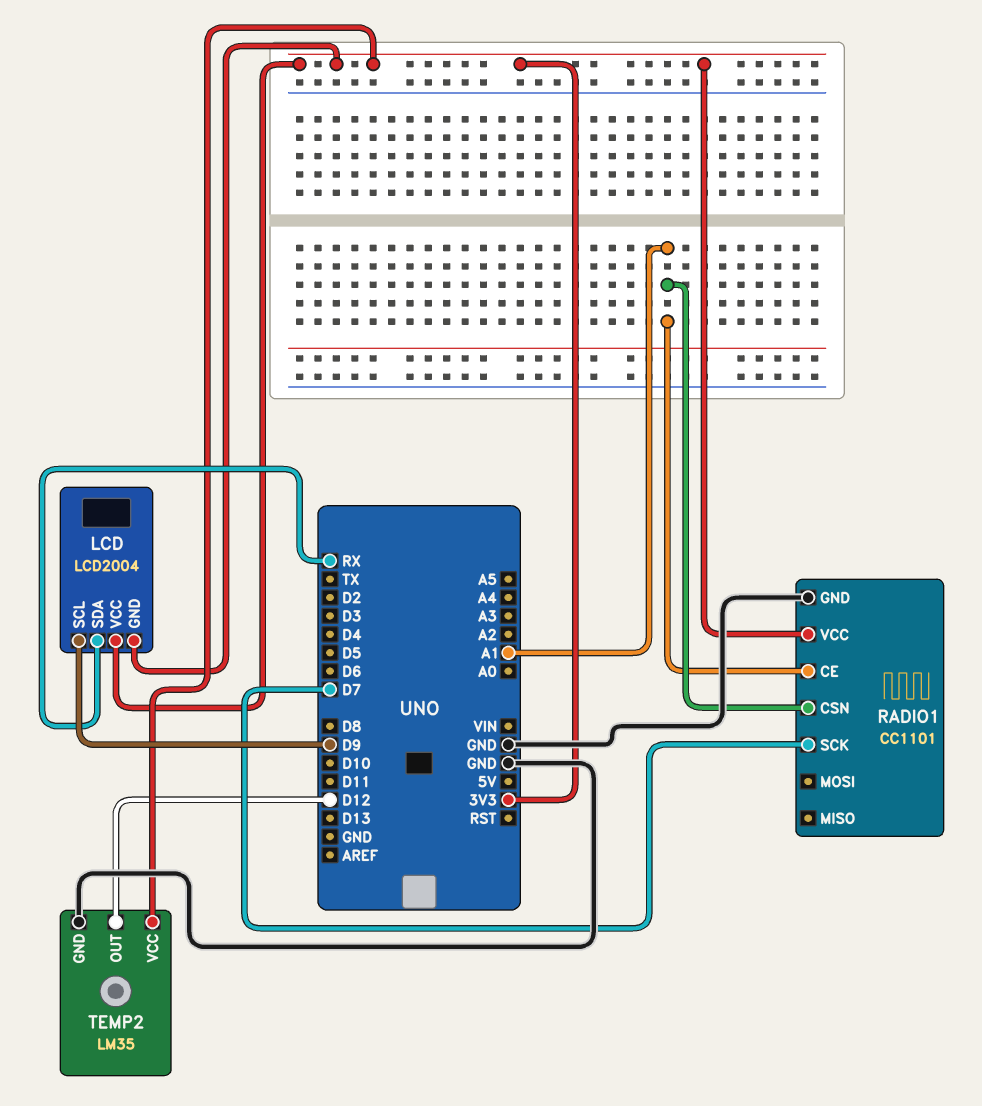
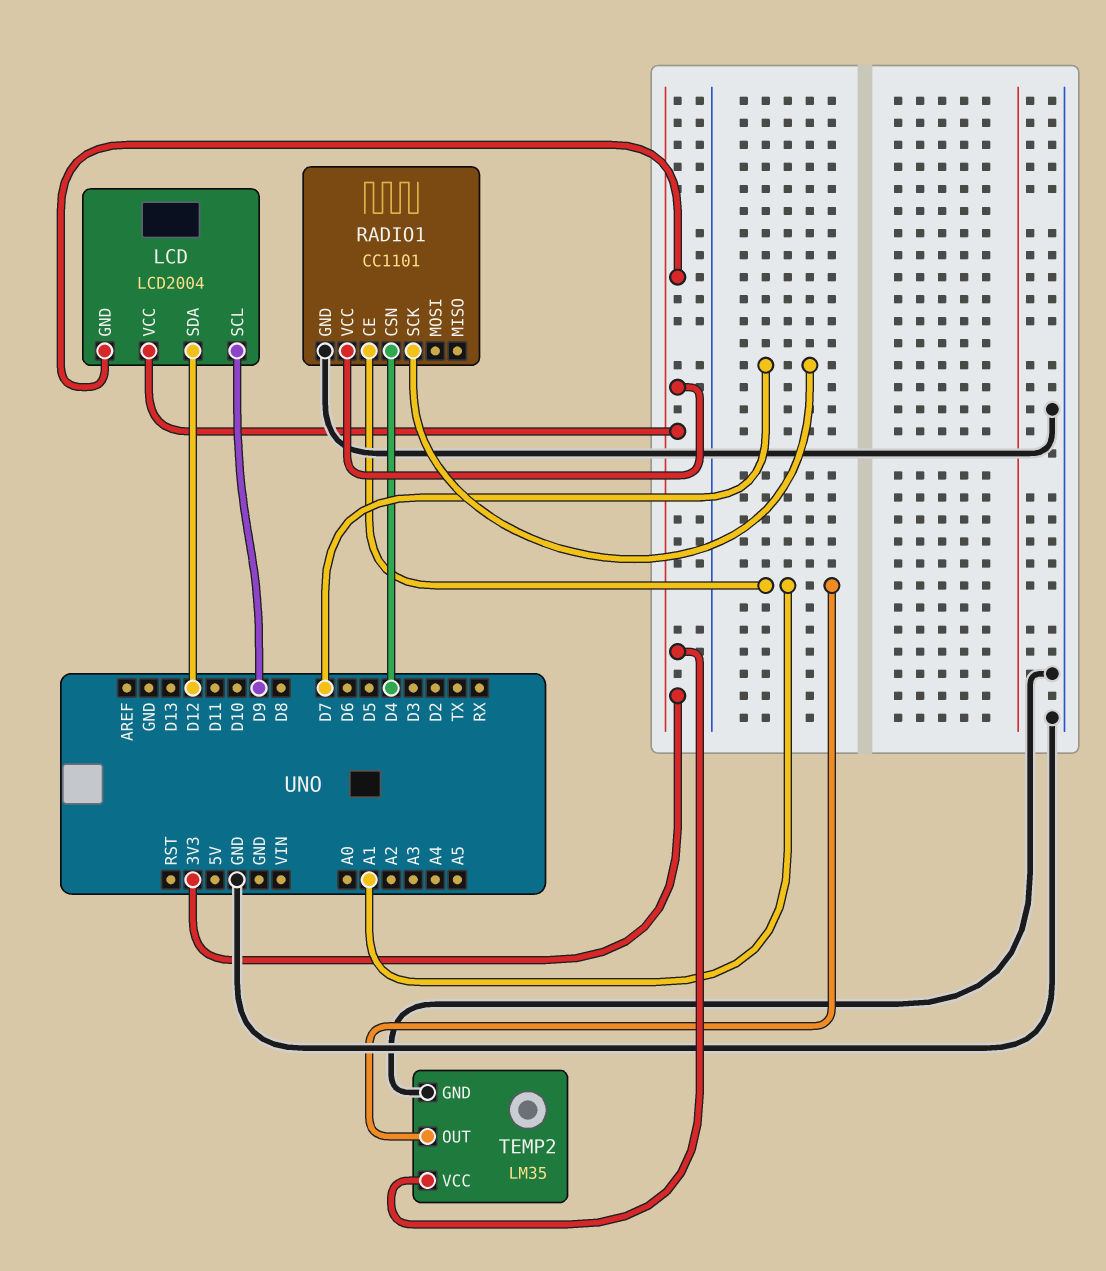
LCD pin SDA: RX -> D12
RADIO1 pin CSN: A1 -> D4
TEMP2 pin OUT: D12 -> A1

